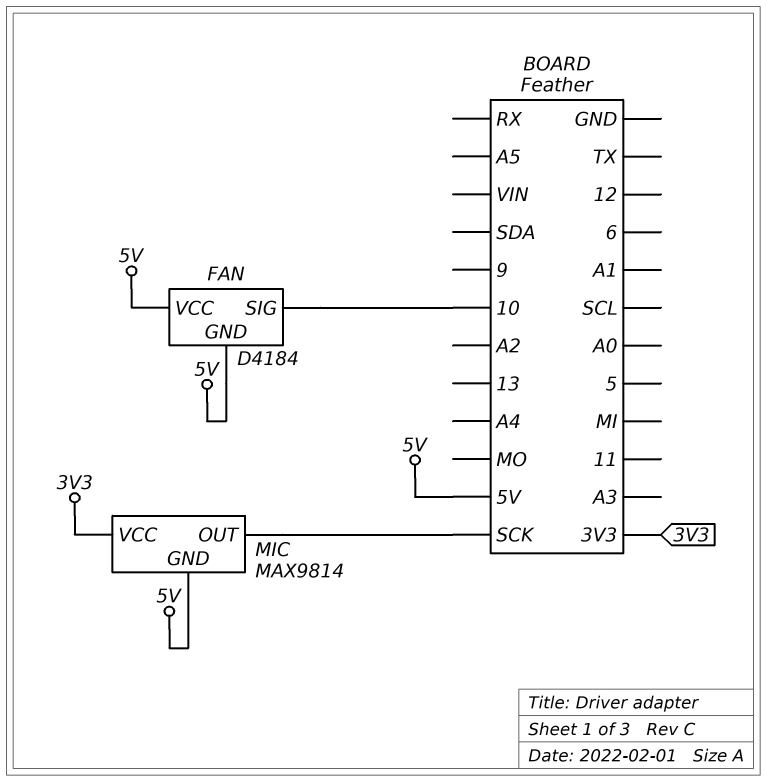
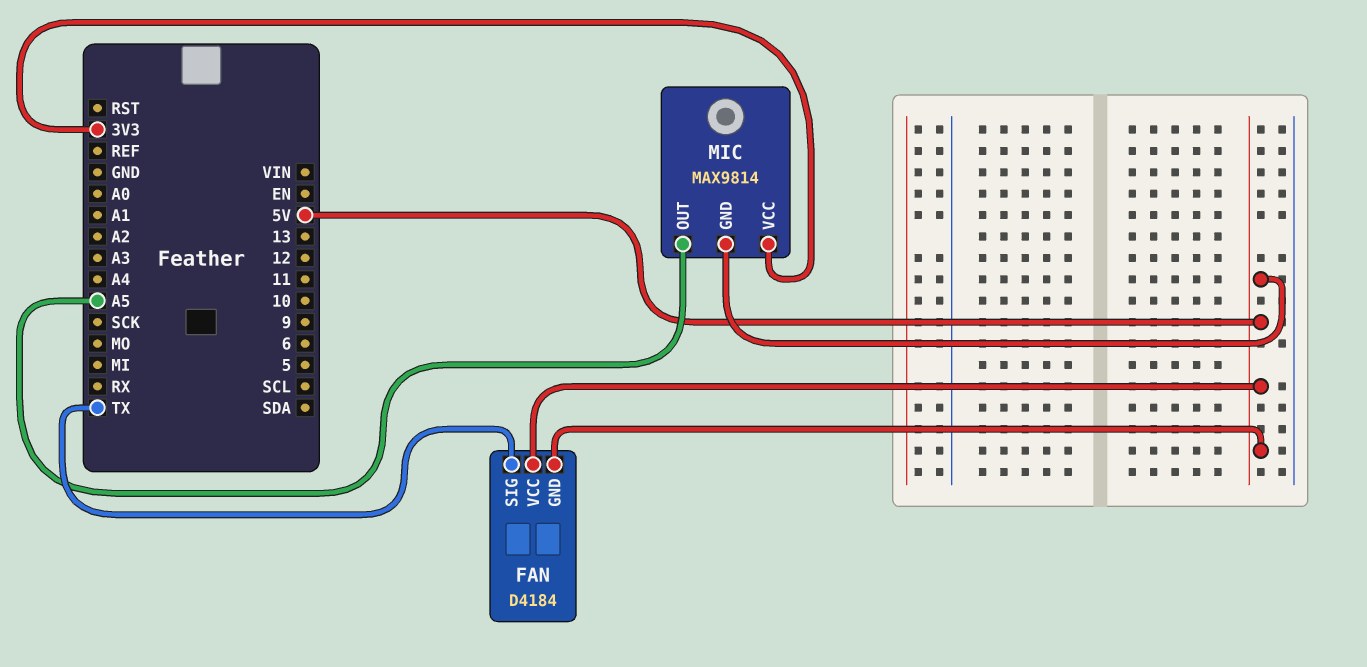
FAN pin SIG: 10 -> TX
MIC pin OUT: SCK -> A5

